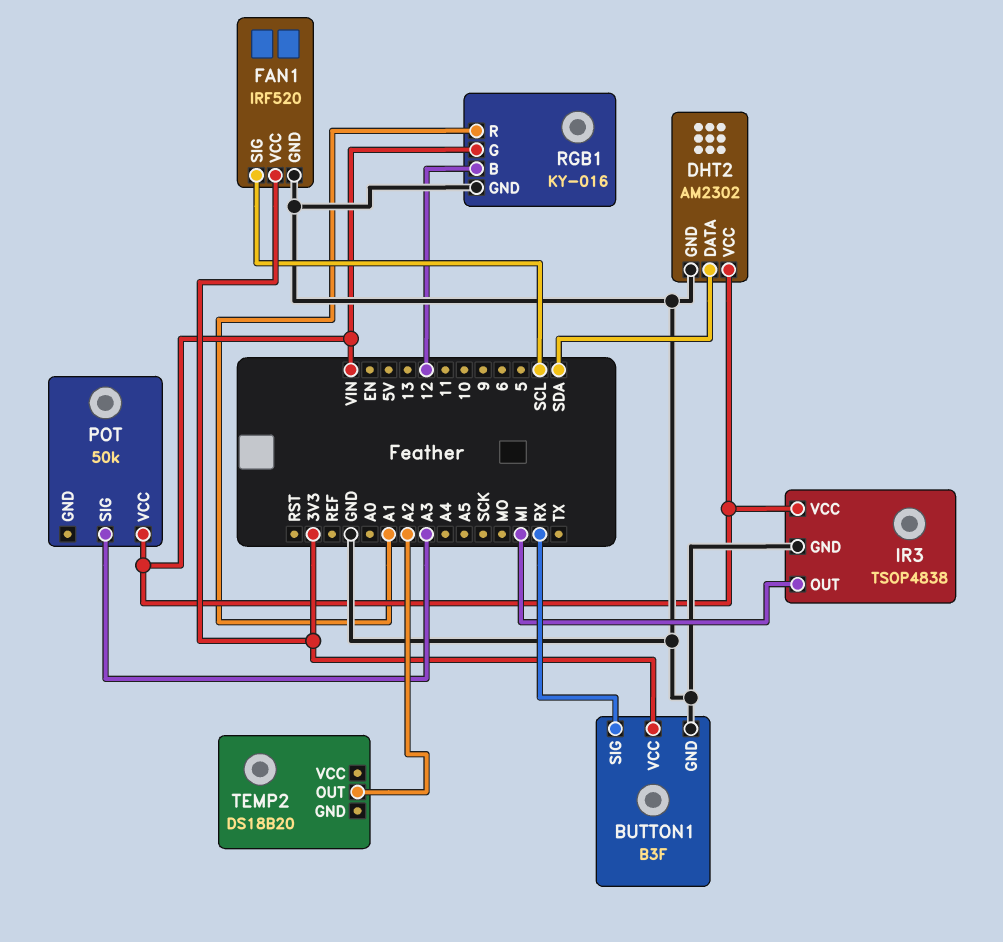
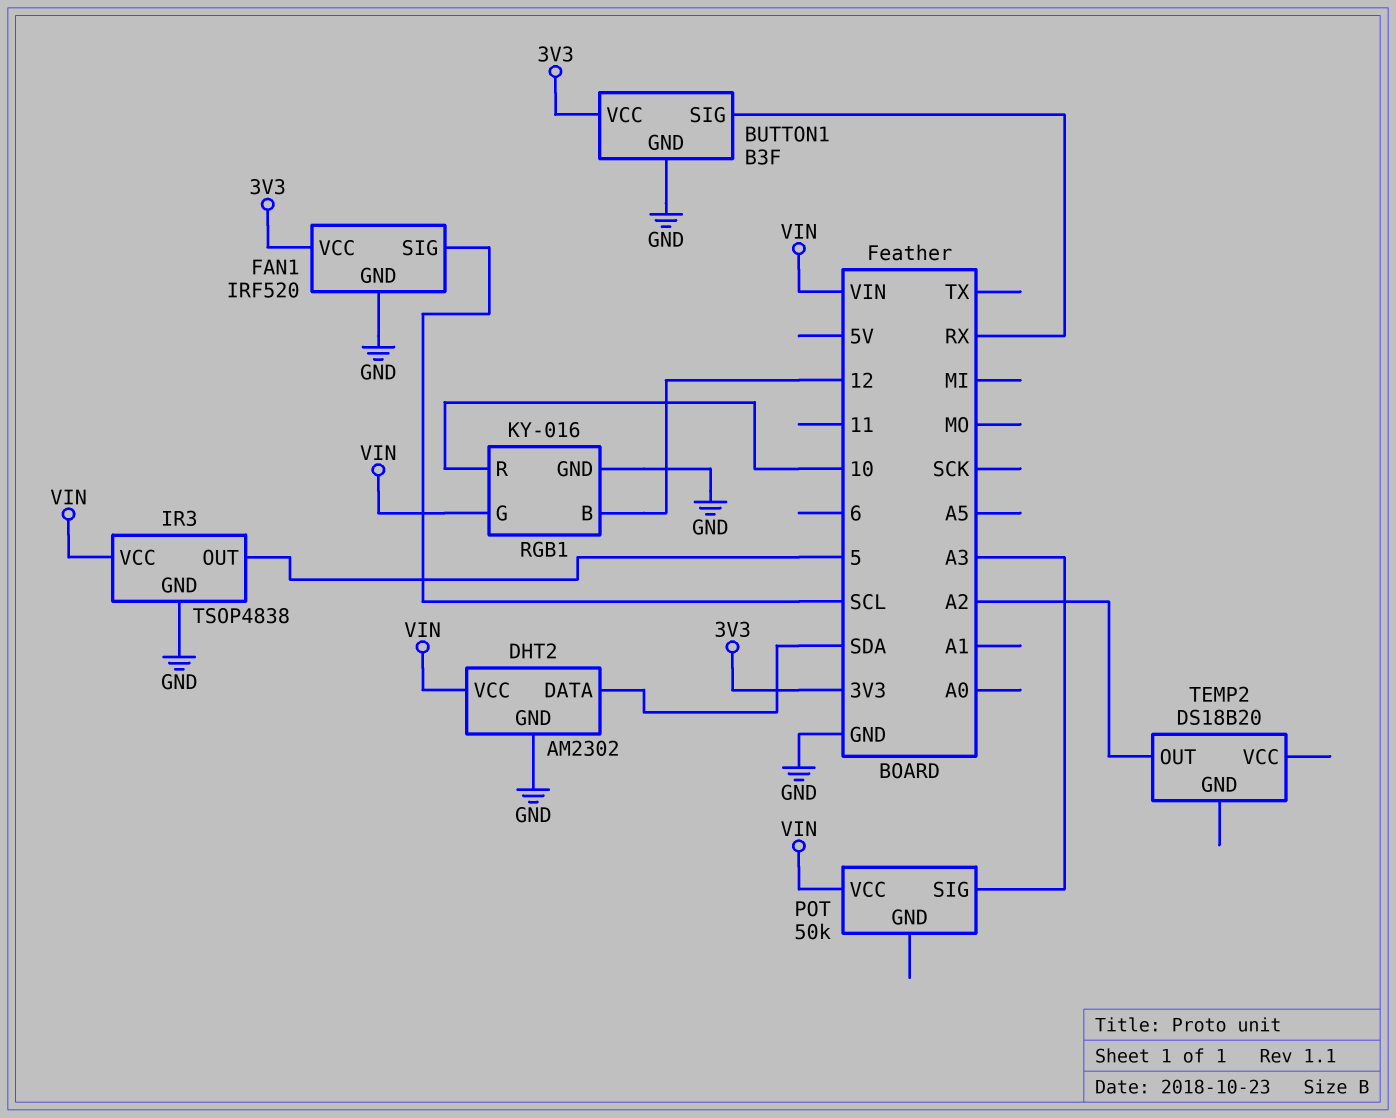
IR3 pin OUT: MI -> 5
RGB1 pin R: A1 -> 10

